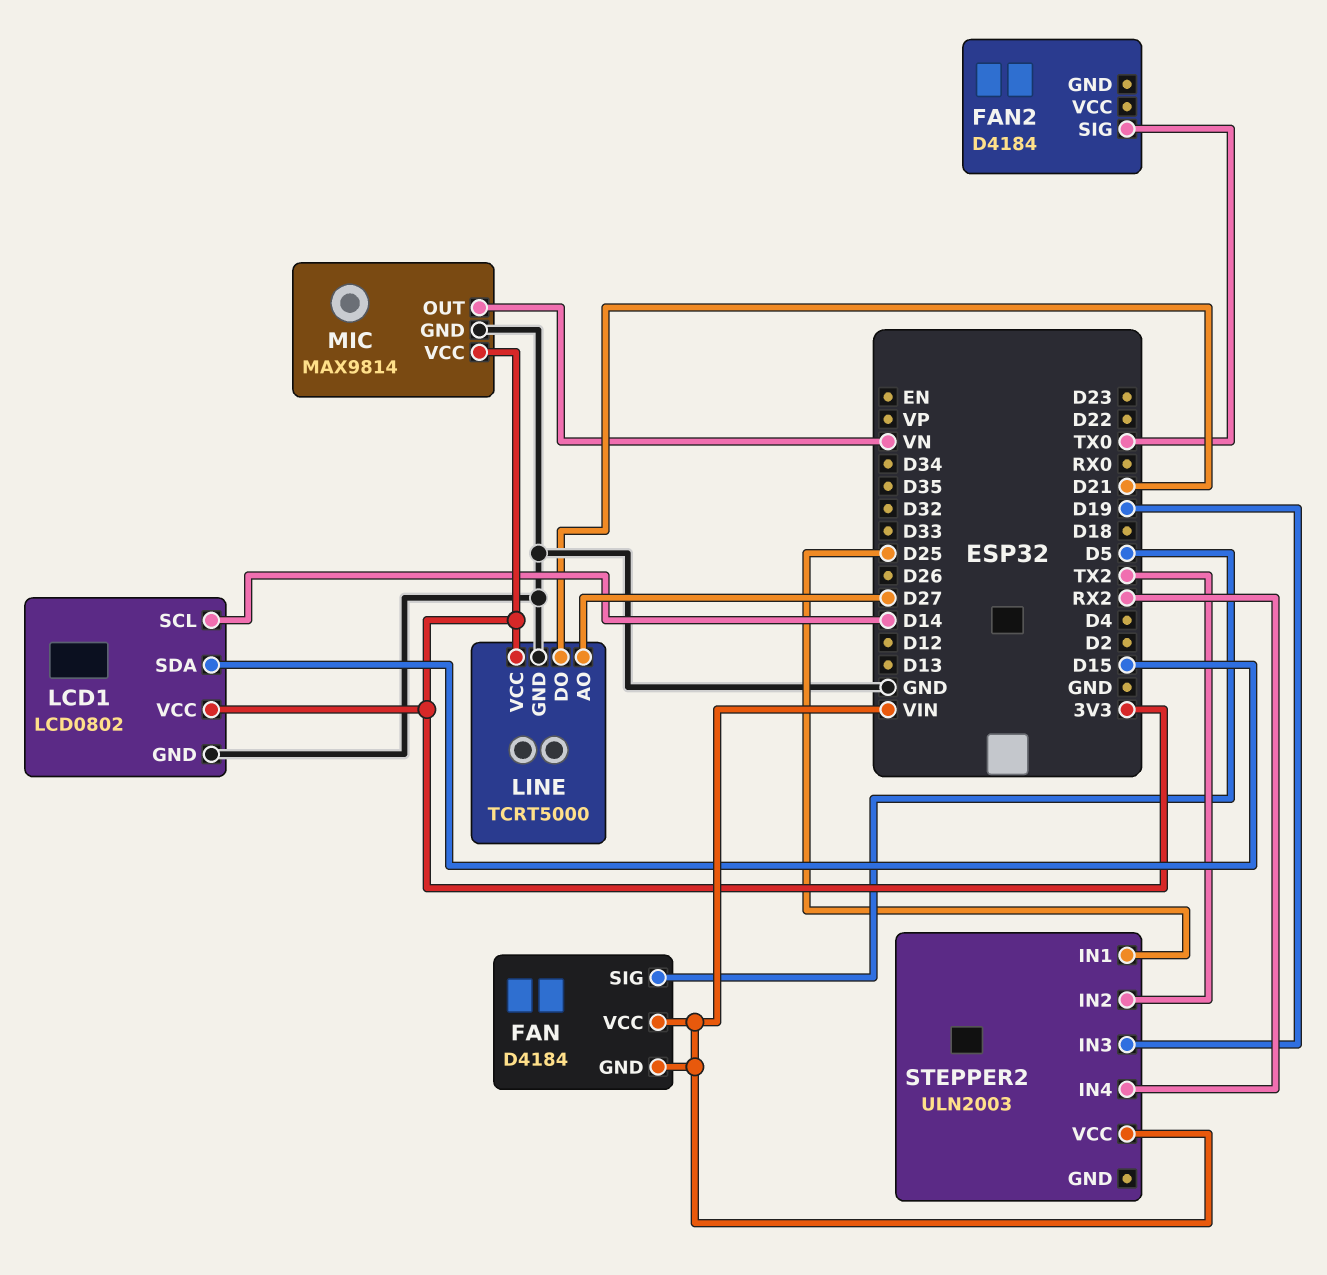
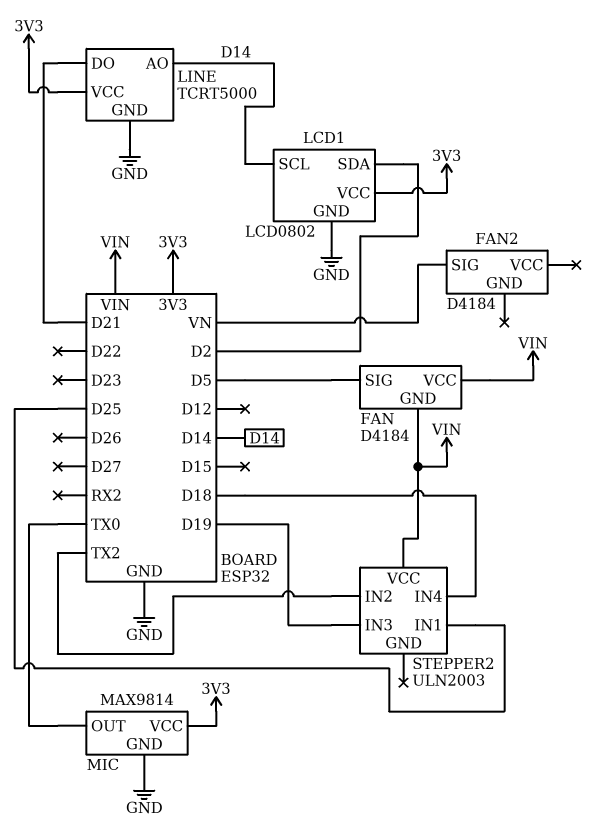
FAN2 pin SIG: TX0 -> VN
LCD1 pin SDA: D15 -> D2
LINE pin AO: D27 -> D14
MIC pin OUT: VN -> TX0
STEPPER2 pin IN4: RX2 -> D18

